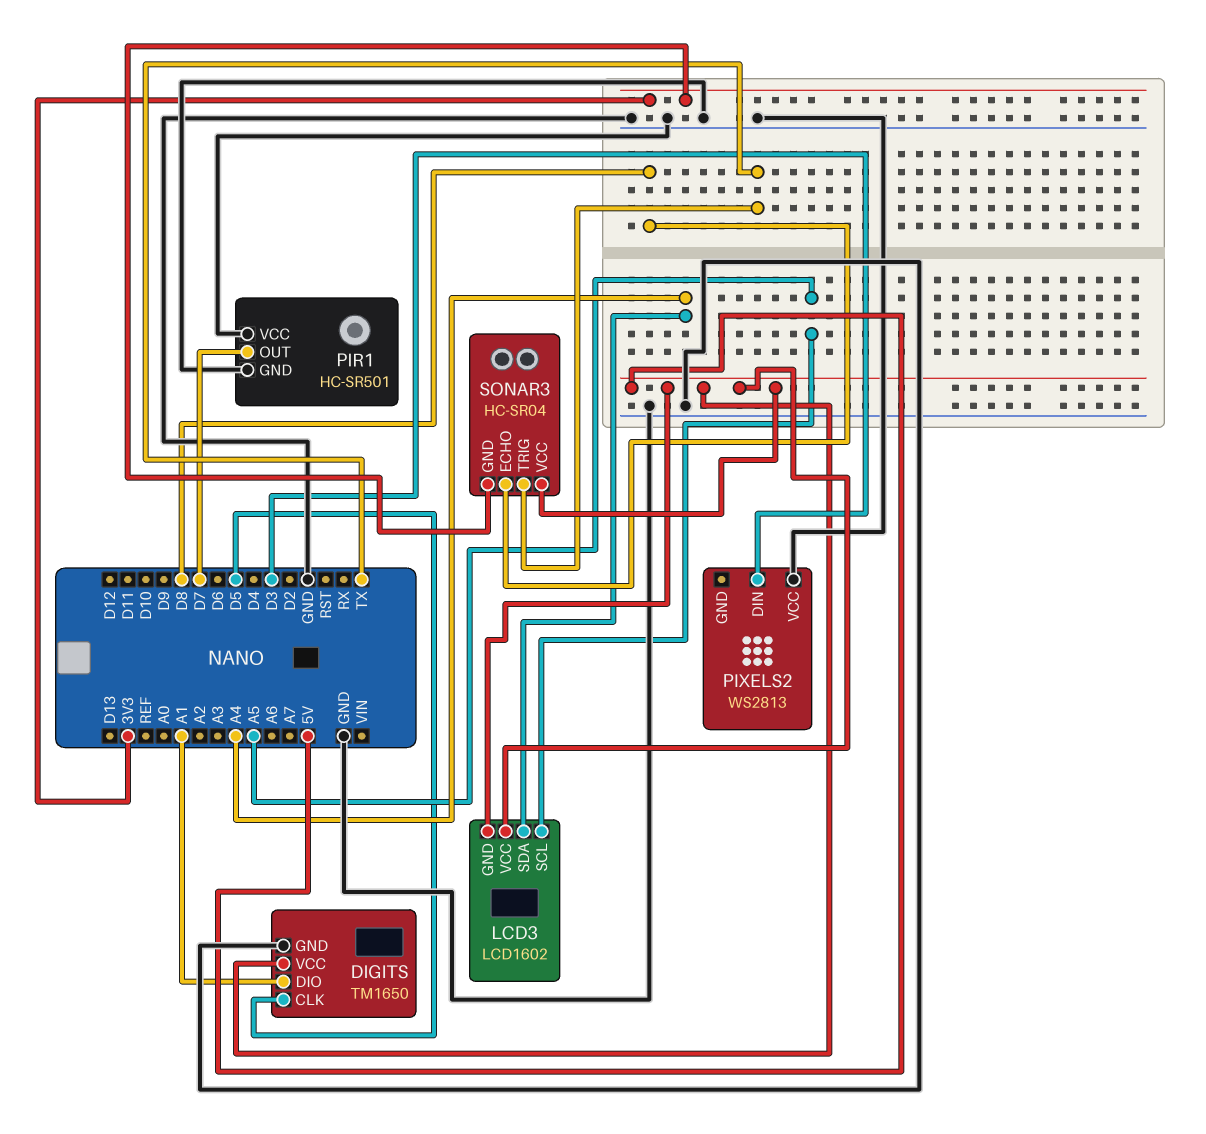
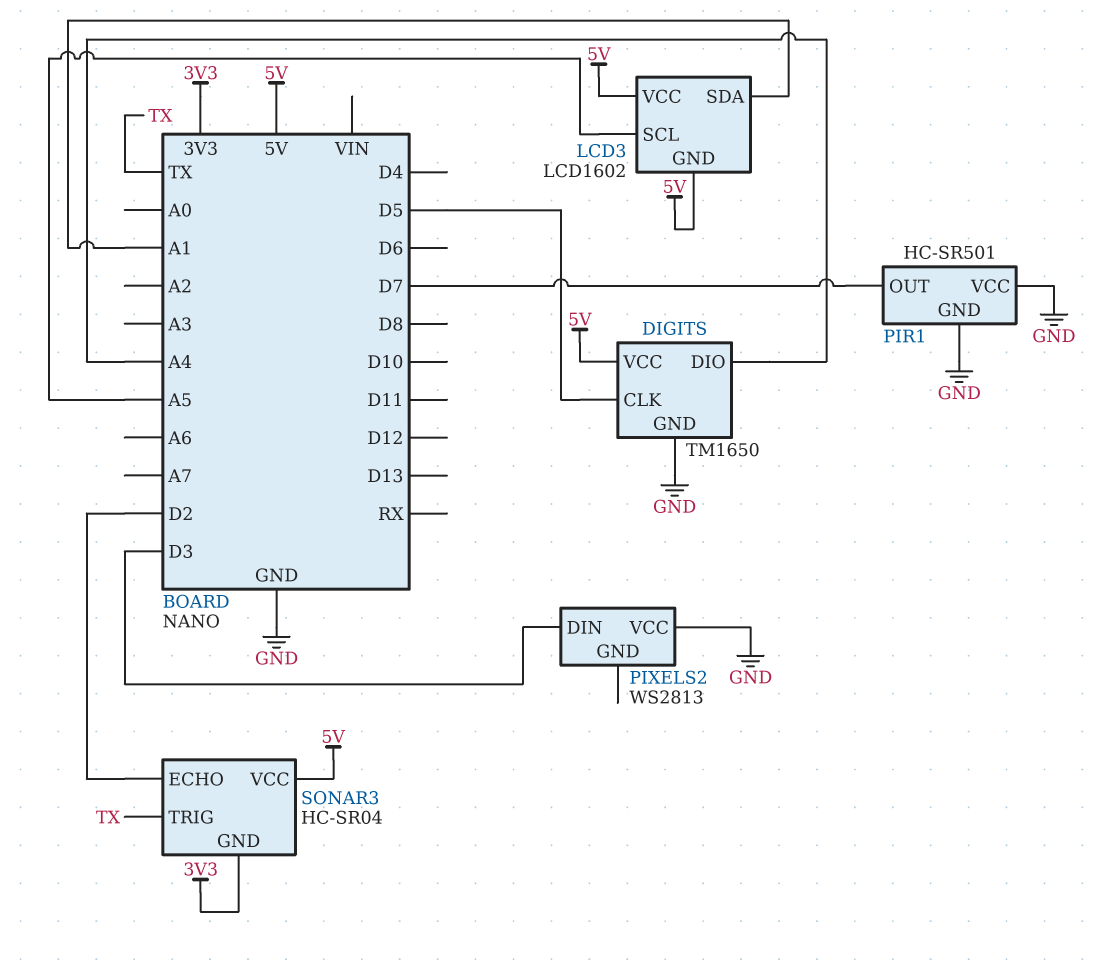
DIGITS pin DIO: A1 -> A4
LCD3 pin SDA: A4 -> A1
SONAR3 pin ECHO: D8 -> D2

